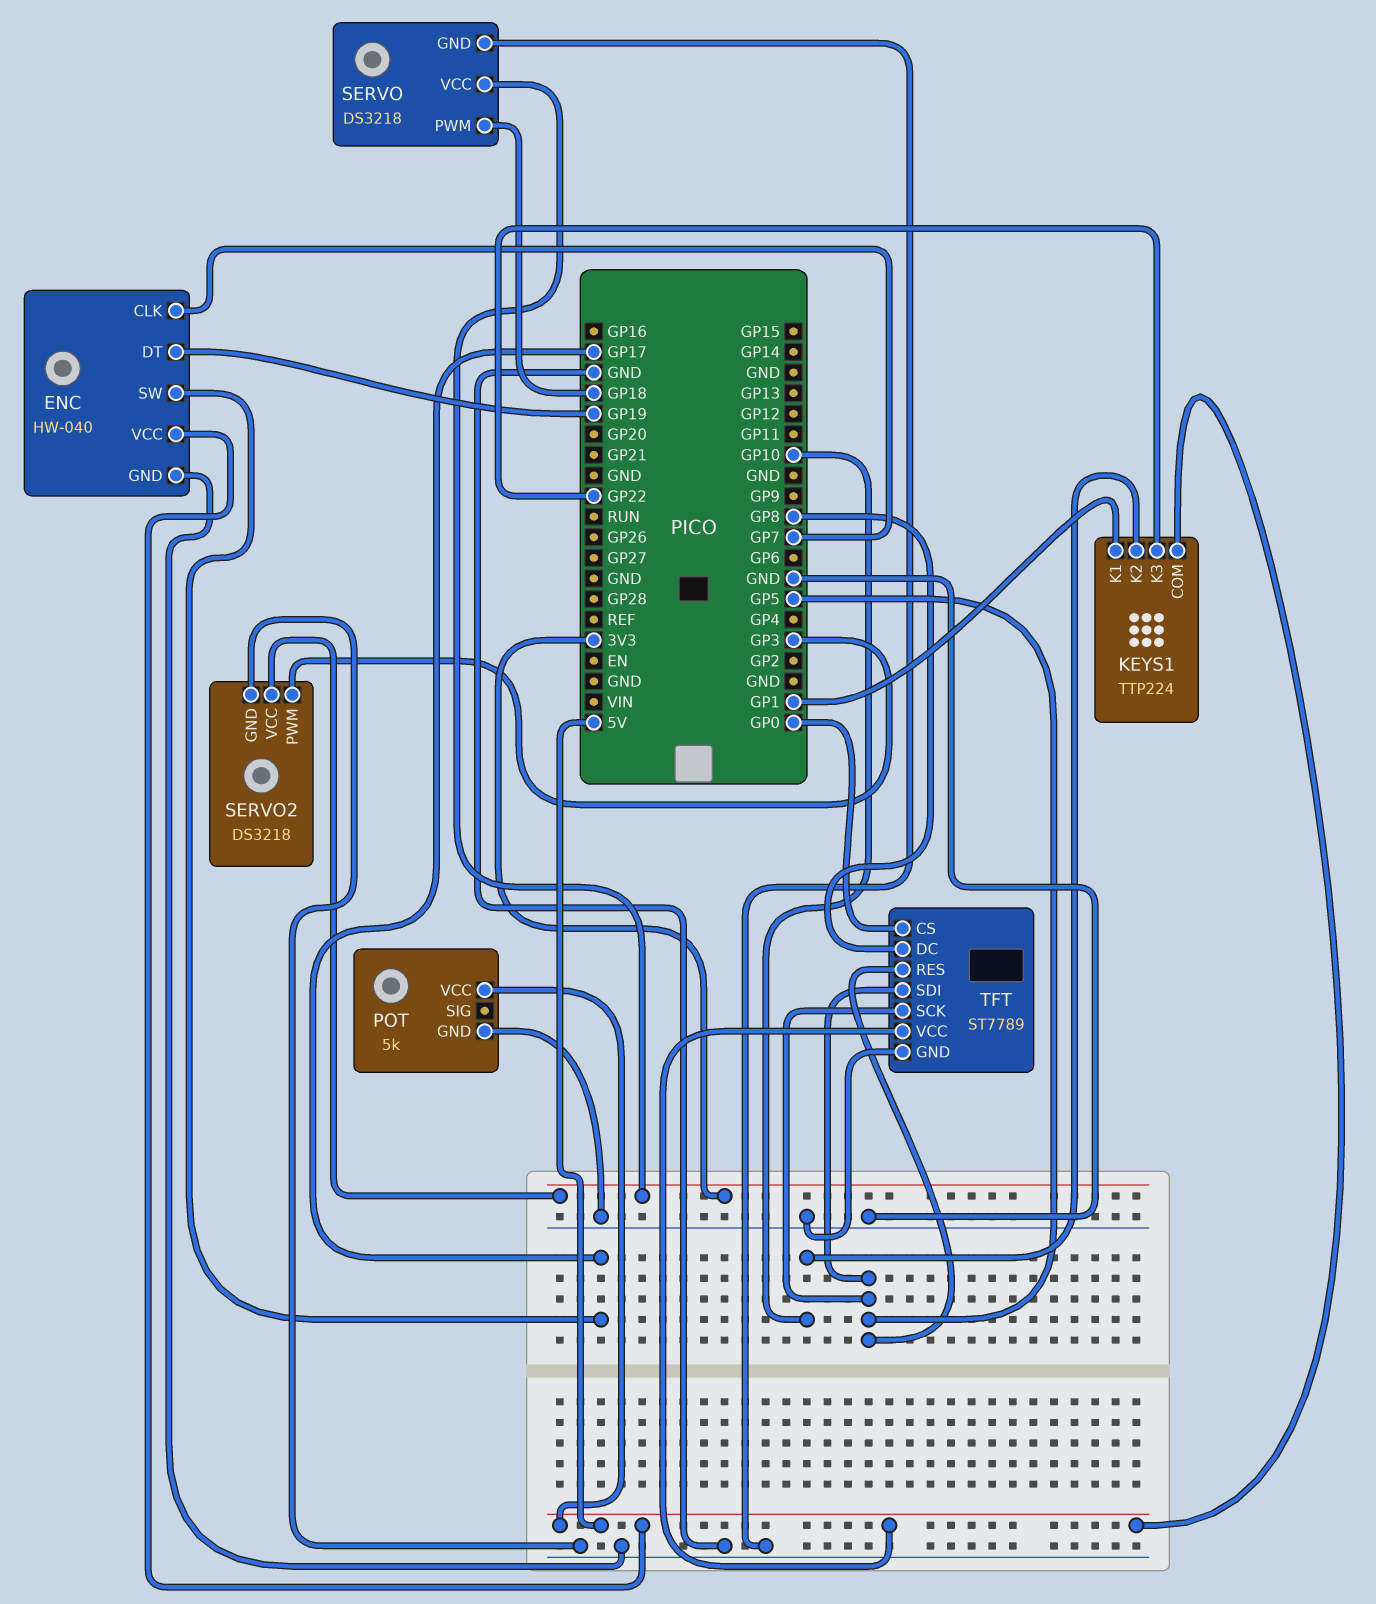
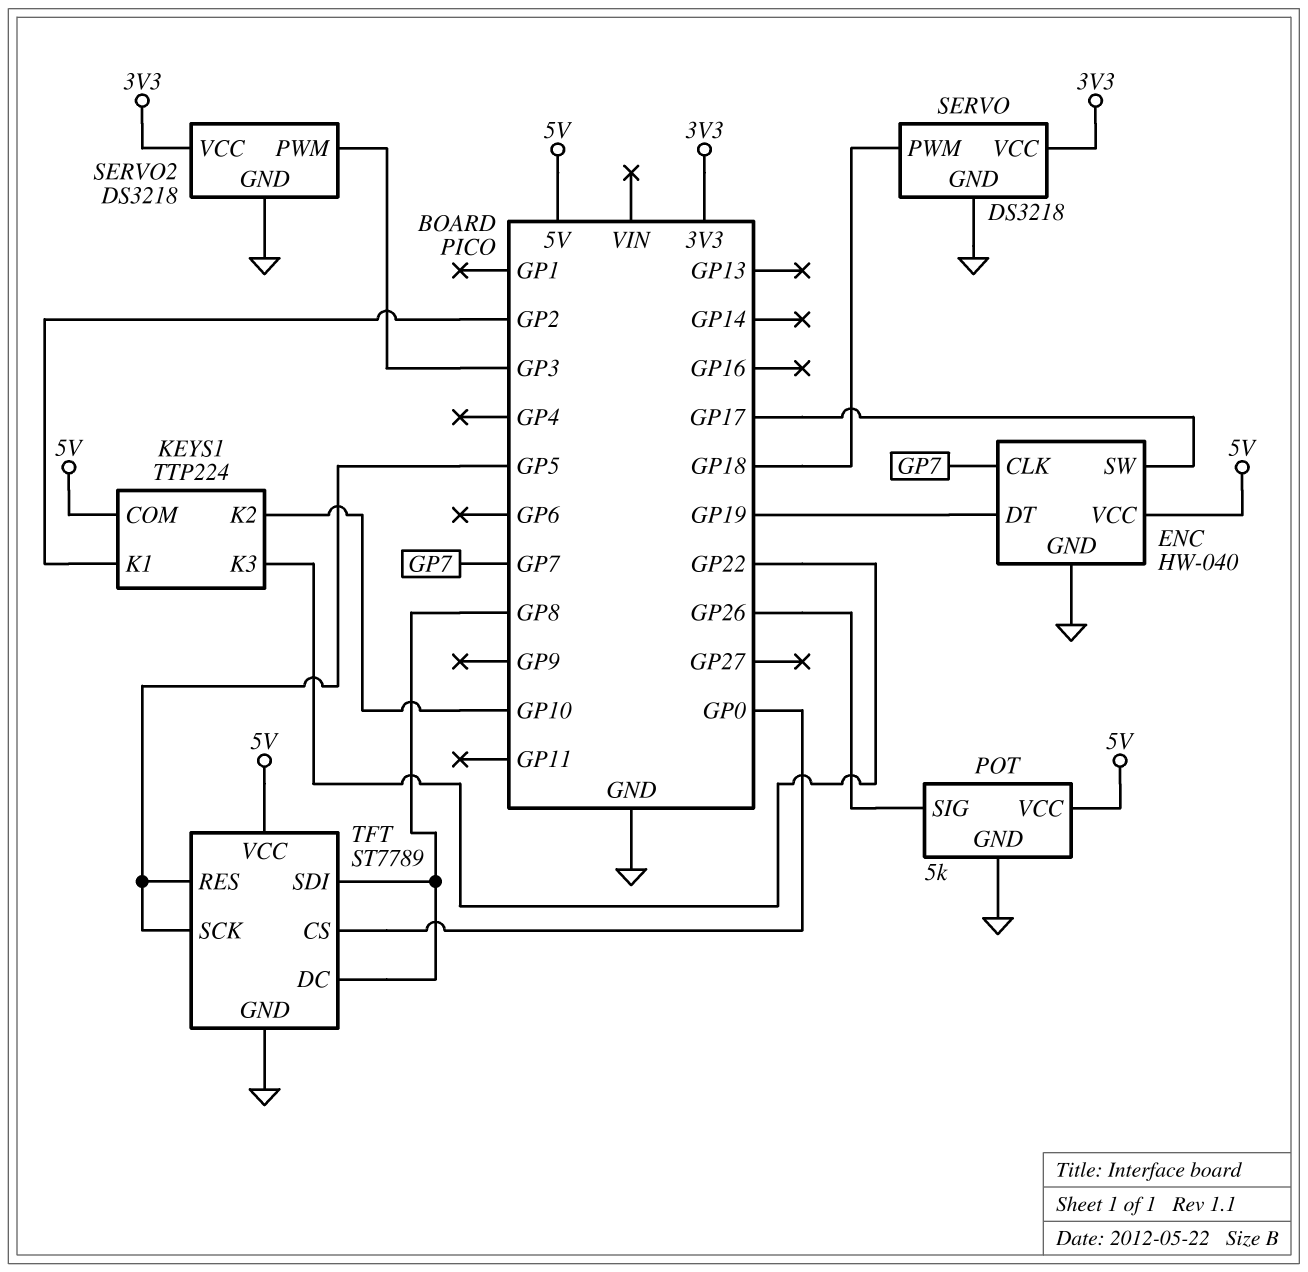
KEYS1 pin K1: GP1 -> GP2
POT pin SIG: none -> GP26
TFT pin SDI: GP5 -> GP8

